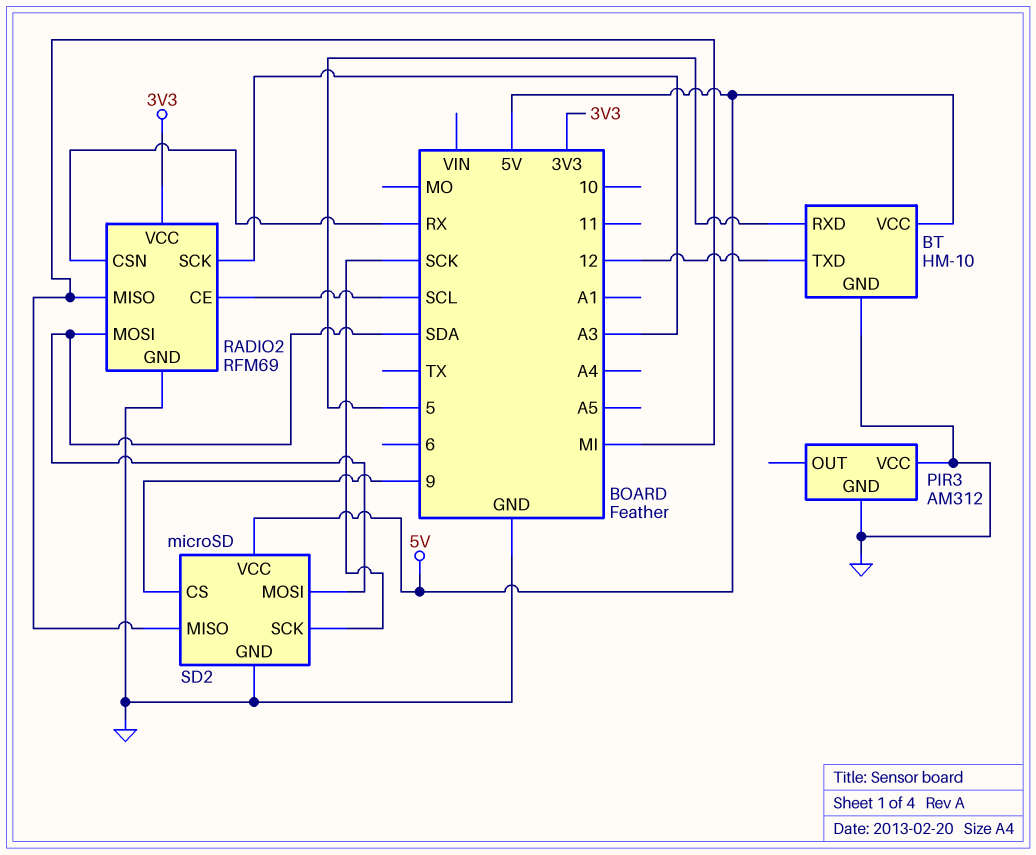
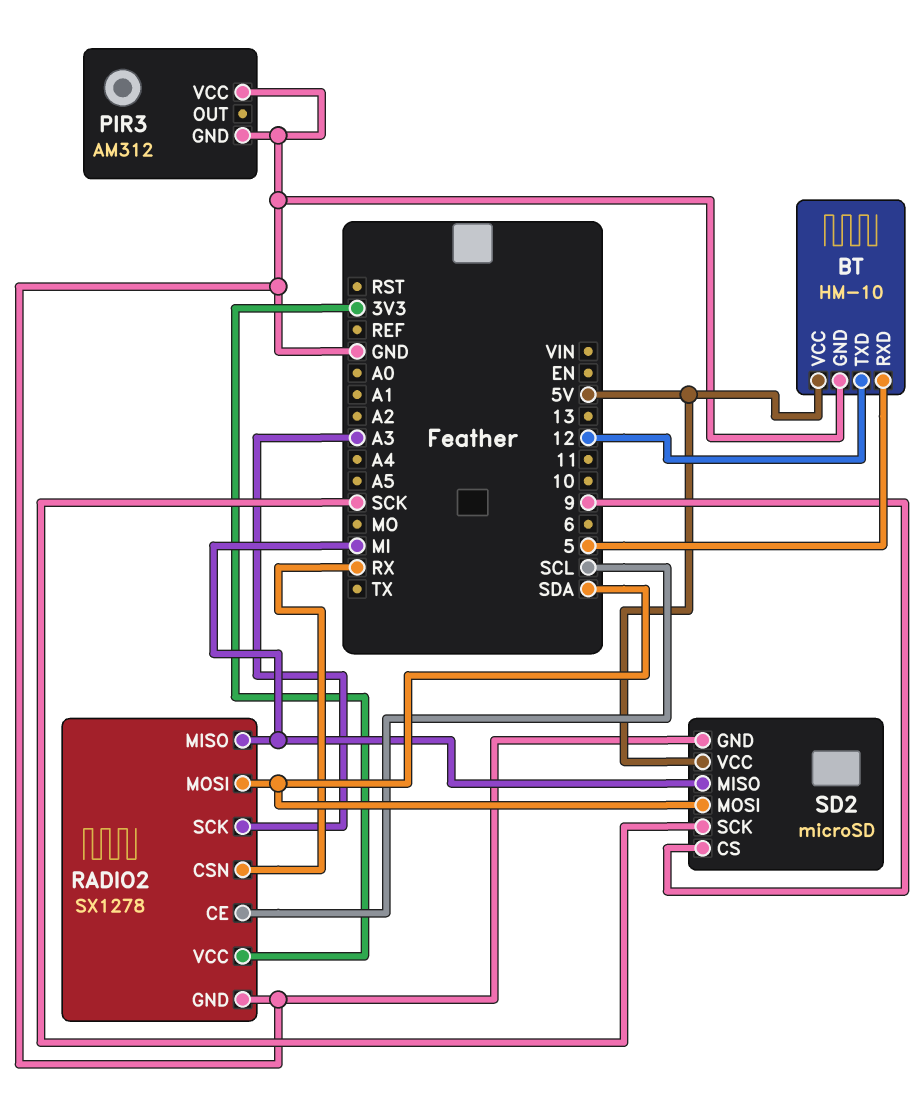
RADIO2: RFM69 -> SX1278

